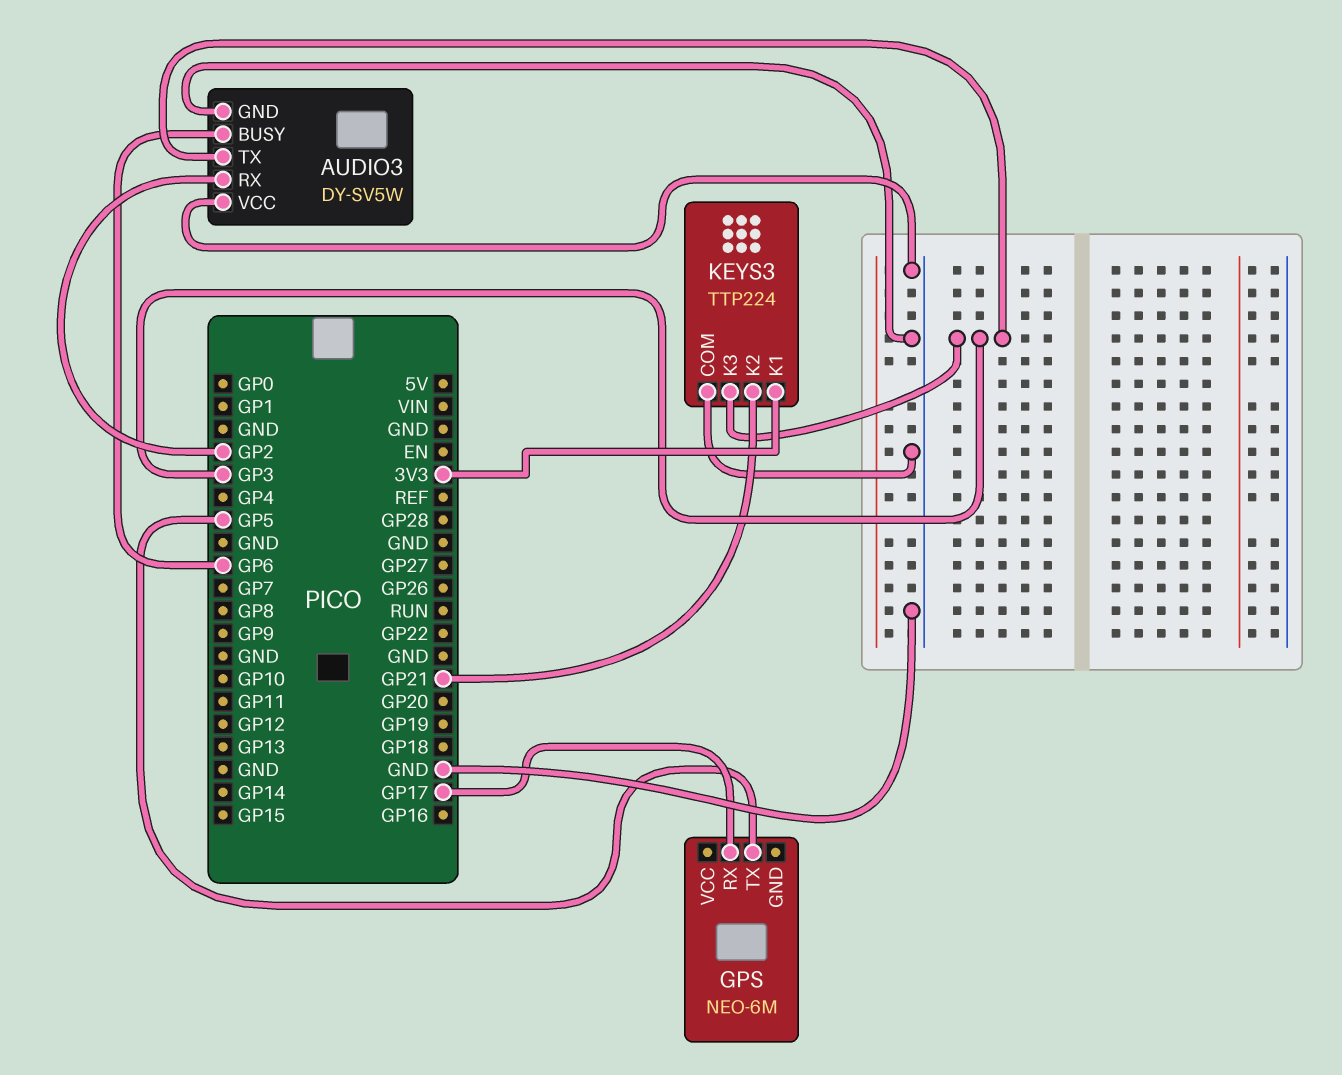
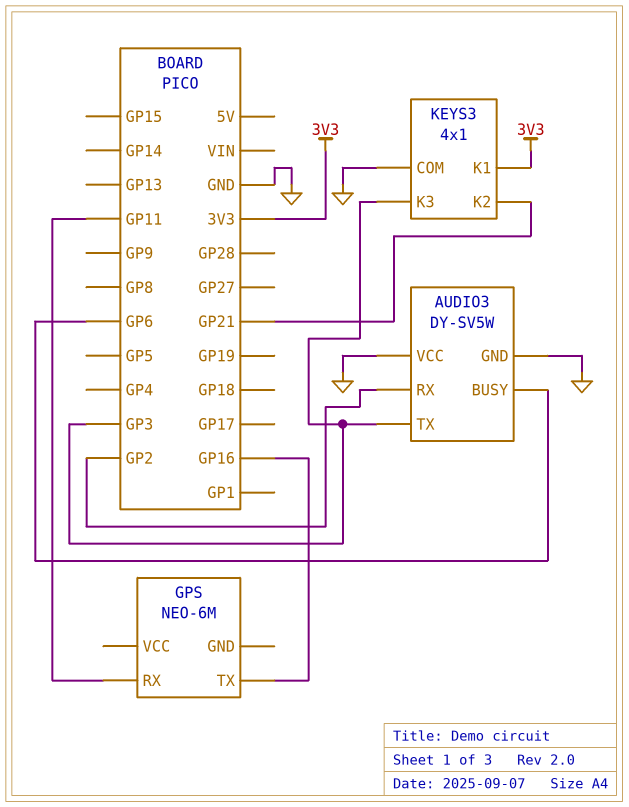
GPS pin RX: GP17 -> GP11
GPS pin TX: GP5 -> GP16
KEYS3: TTP224 -> 4x1

